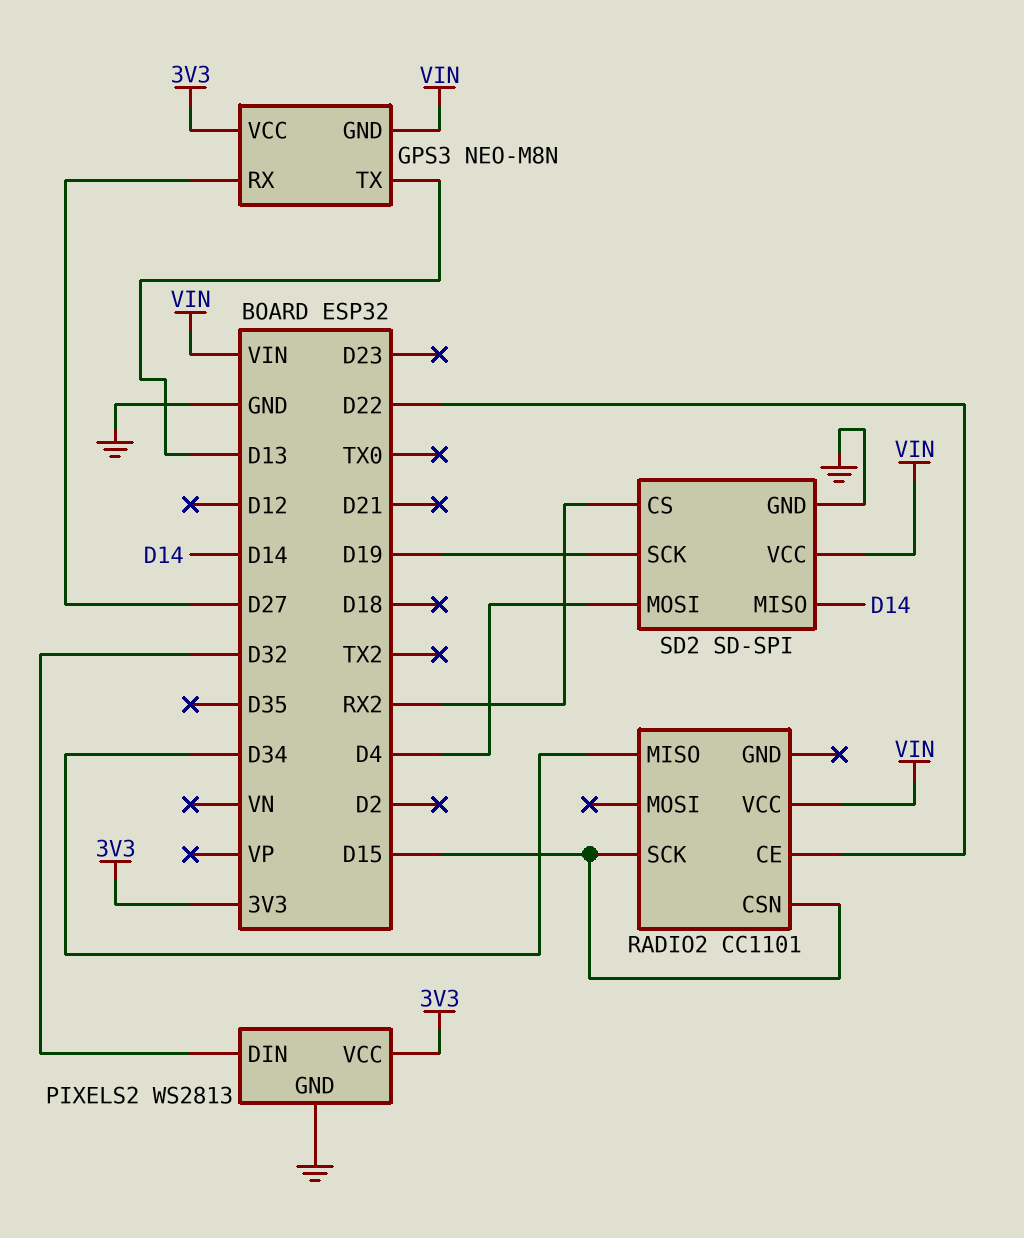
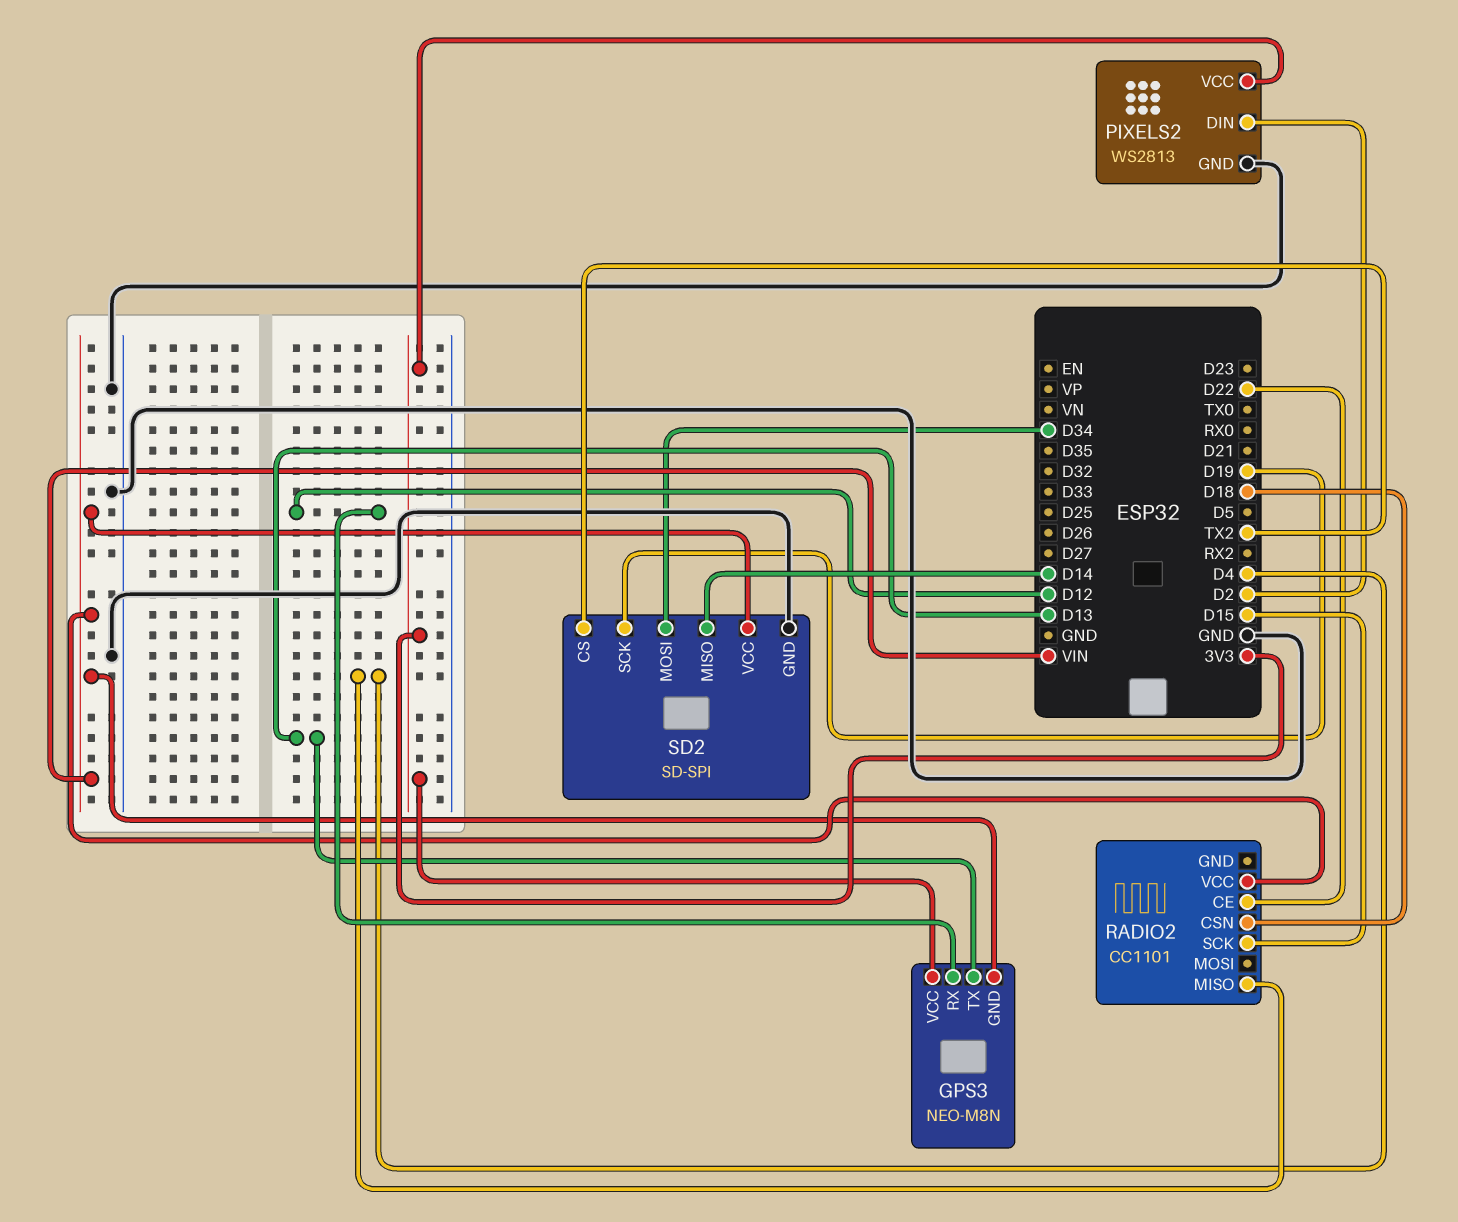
GPS3 pin RX: D27 -> D12
PIXELS2 pin DIN: D32 -> D2
RADIO2 pin CSN: D15 -> D18
RADIO2 pin MISO: D34 -> D4
SD2 pin CS: RX2 -> TX2
SD2 pin MOSI: D4 -> D34

